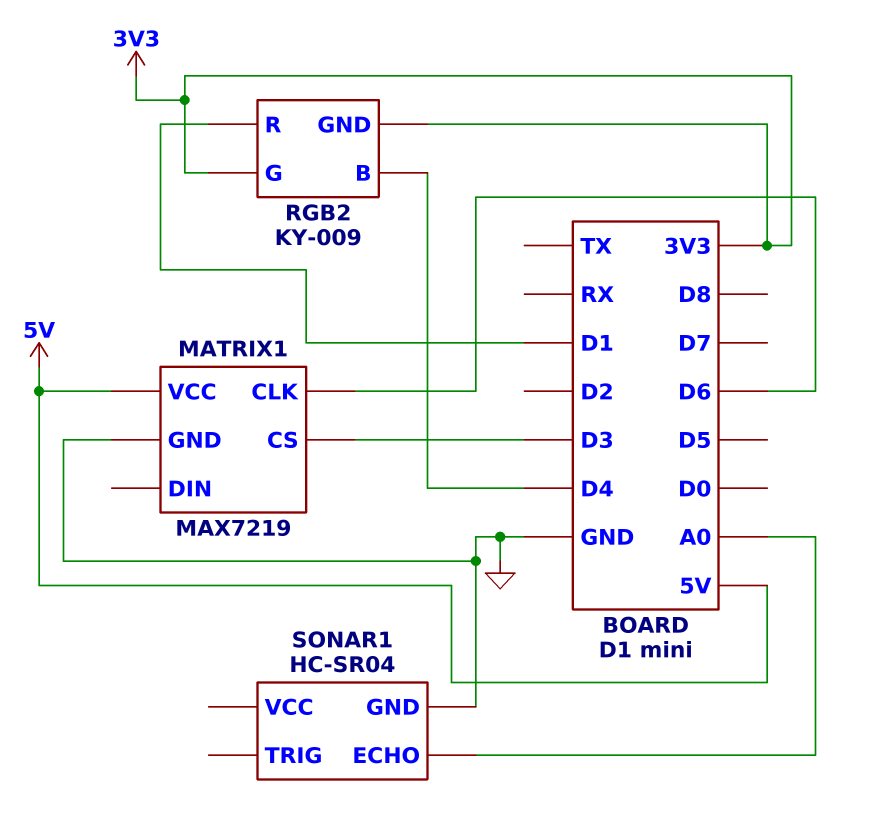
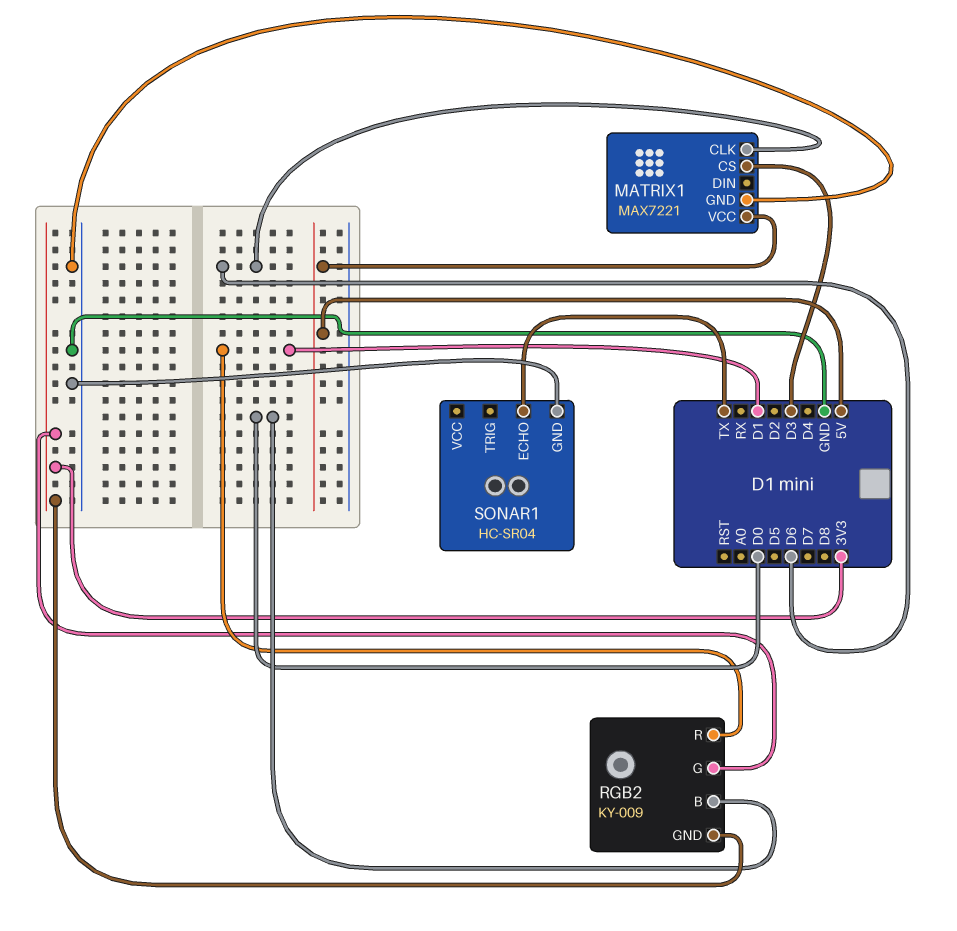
MATRIX1: MAX7219 -> MAX7221
RGB2 pin B: D4 -> D0
SONAR1 pin ECHO: A0 -> TX

